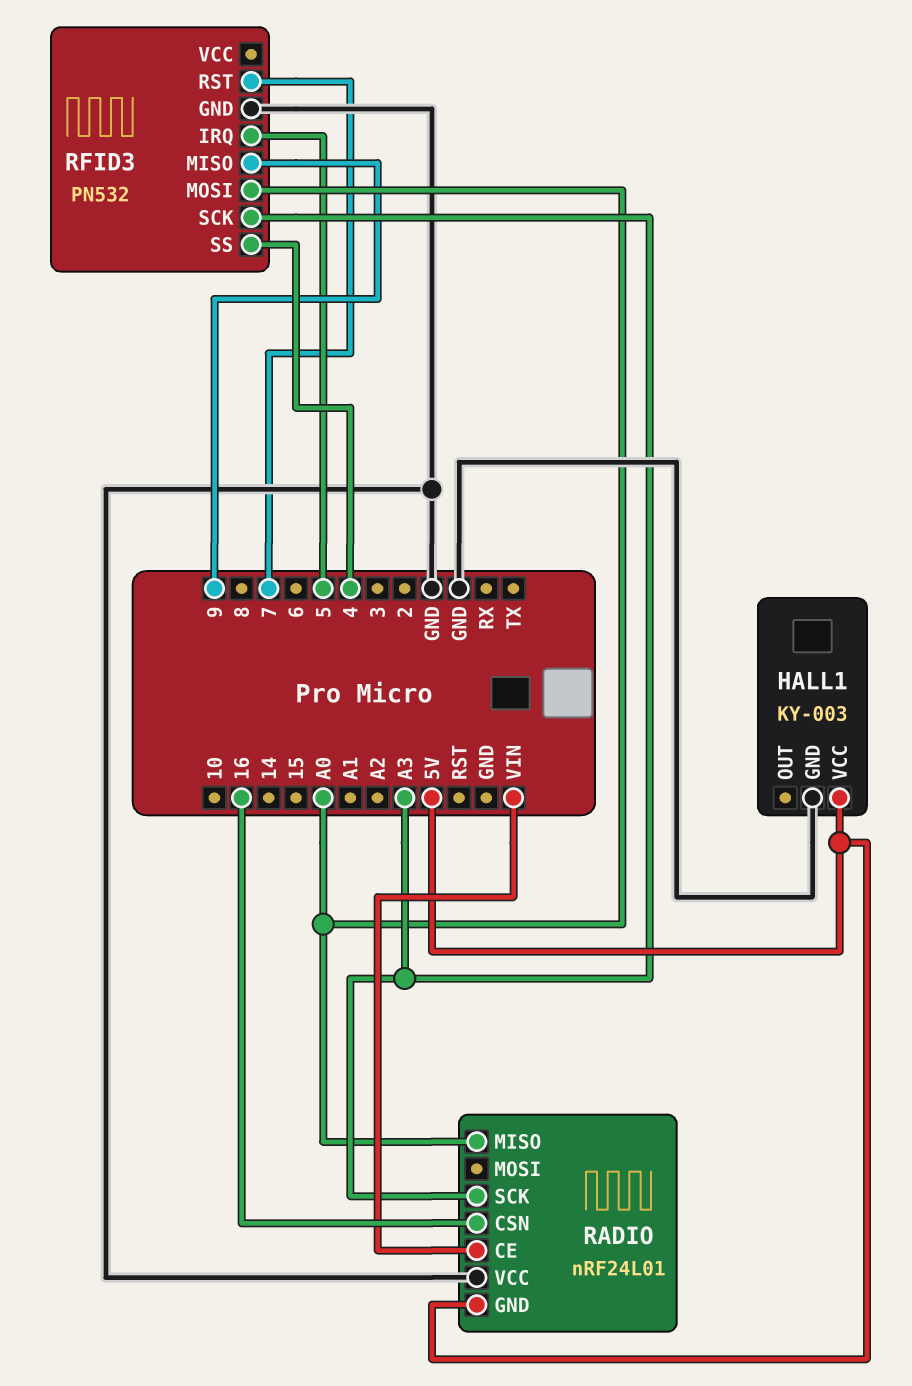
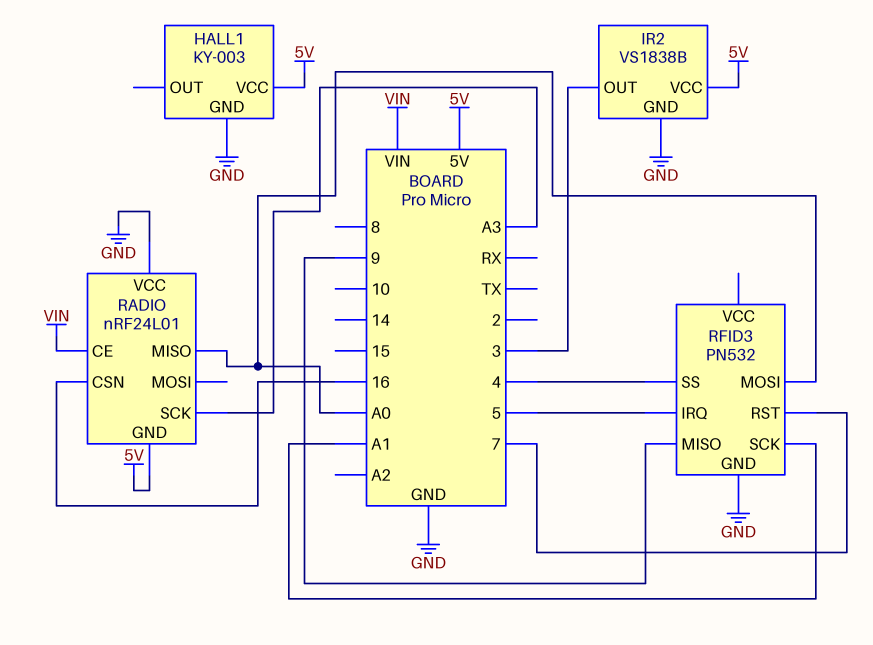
IR2: none -> VS1838B
IR2 pin GND: none -> GND
IR2 pin OUT: none -> 3
IR2 pin VCC: none -> 5V
RFID3 pin SCK: A3 -> A1

